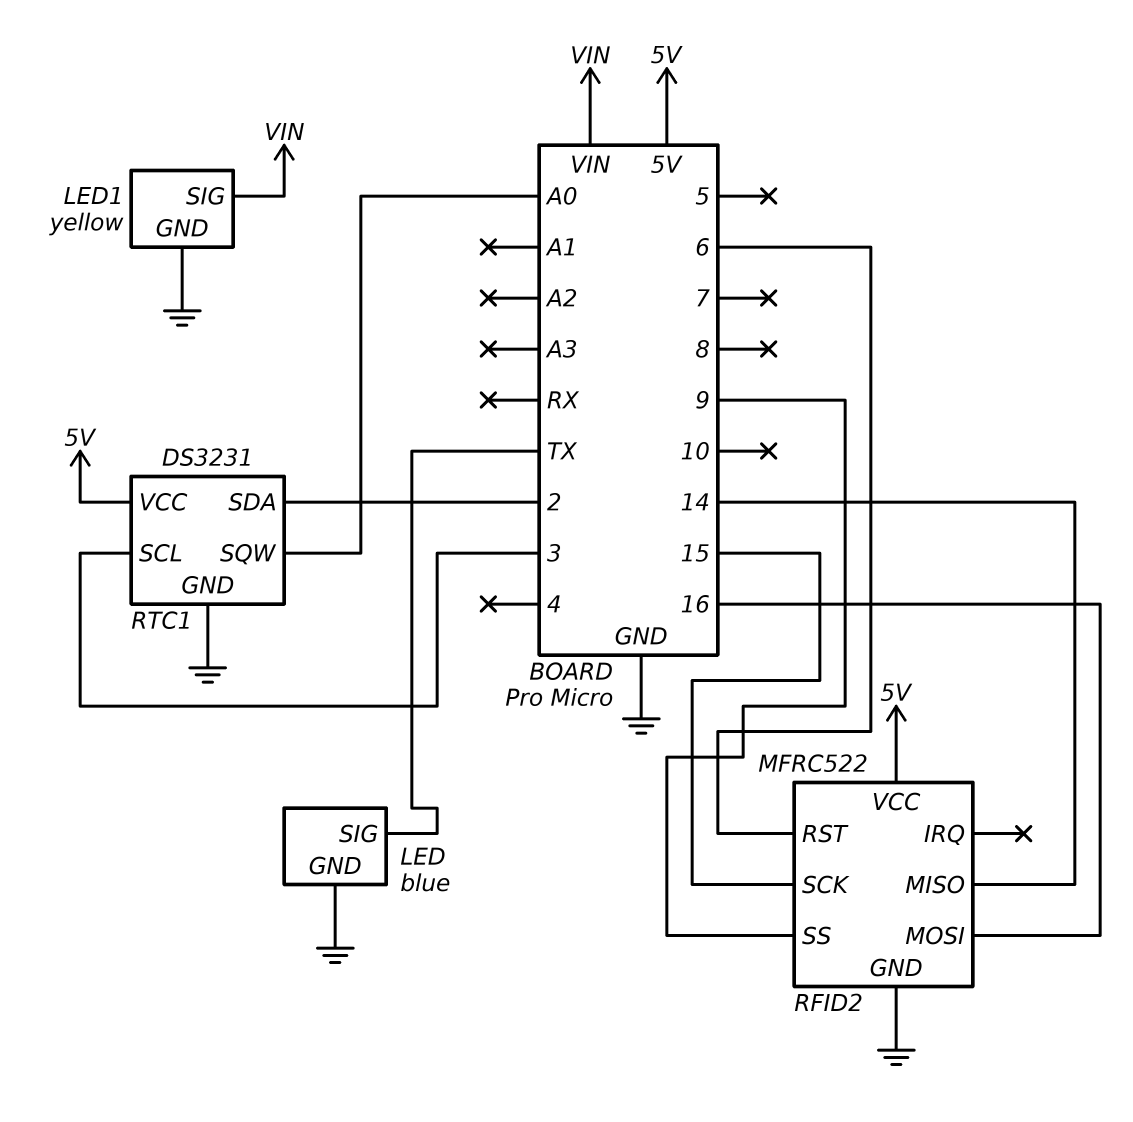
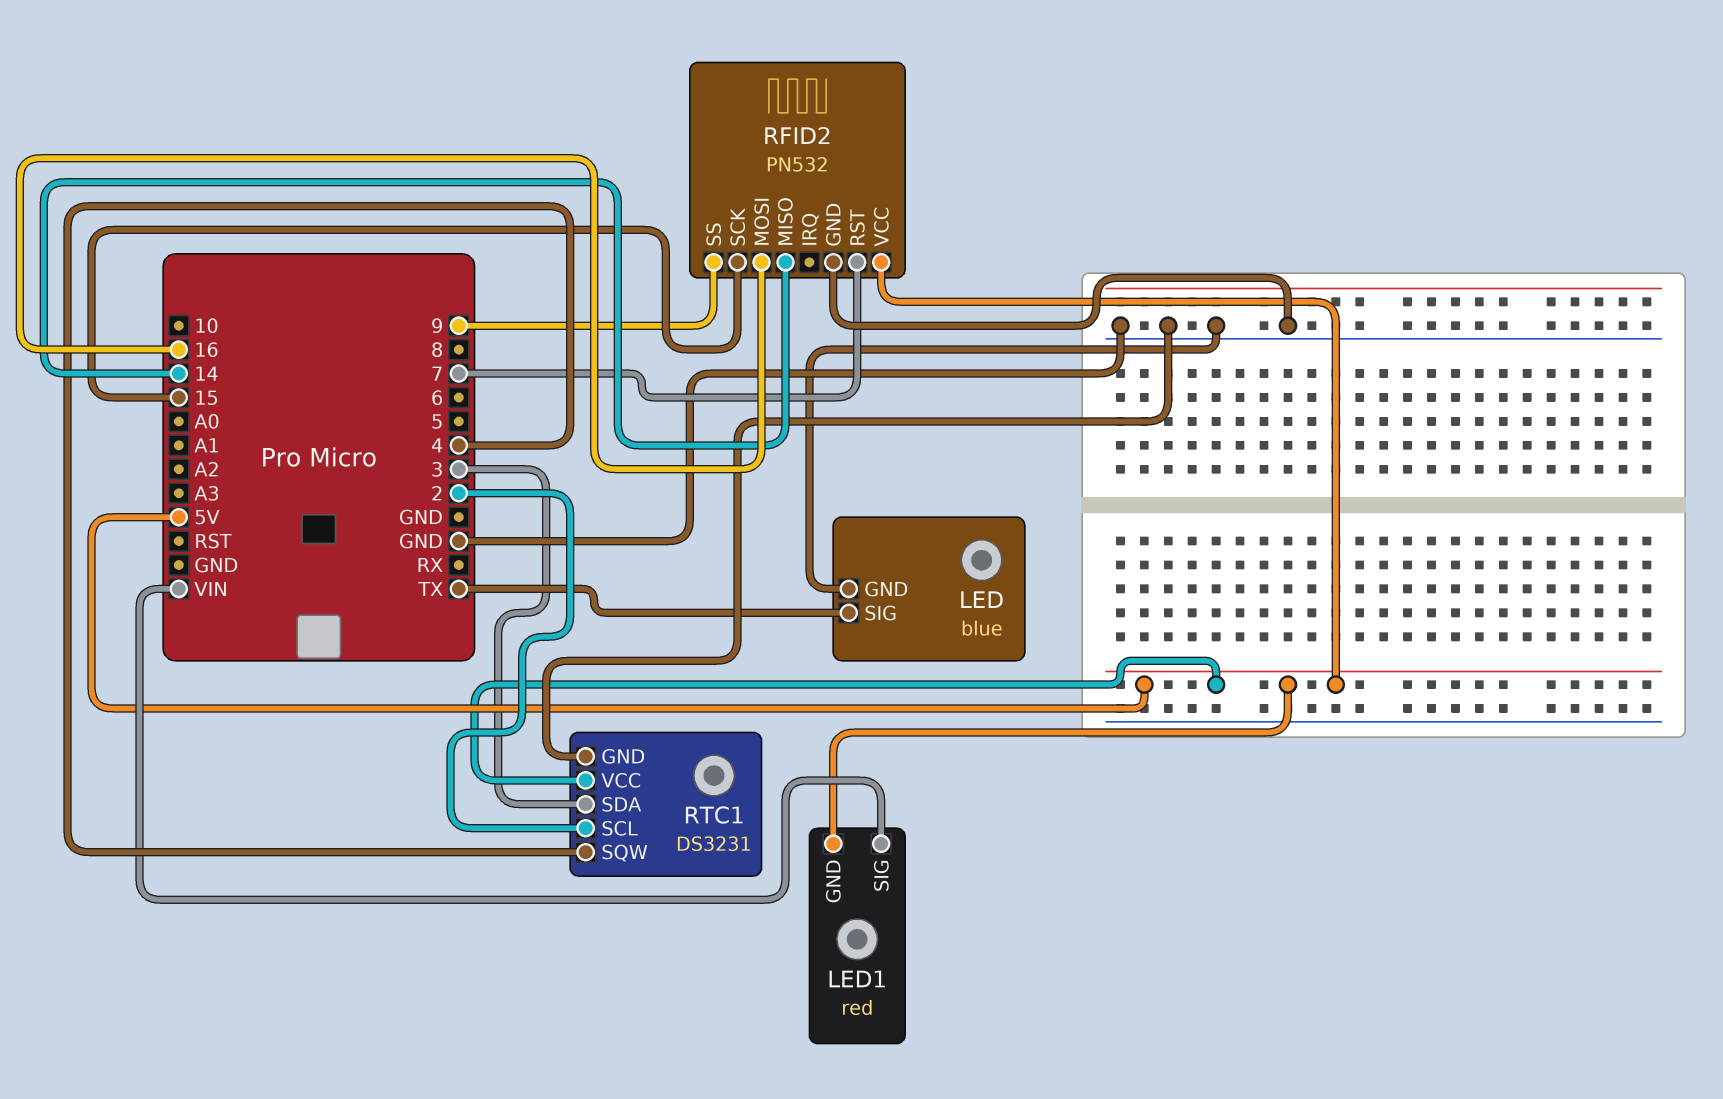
LED1: yellow -> red
LED1 pin GND: GND -> 5V
RFID2: MFRC522 -> PN532
RFID2 pin RST: 6 -> 7
RTC1 pin SCL: 3 -> 2
RTC1 pin SDA: 2 -> 3
RTC1 pin SQW: A0 -> 4

